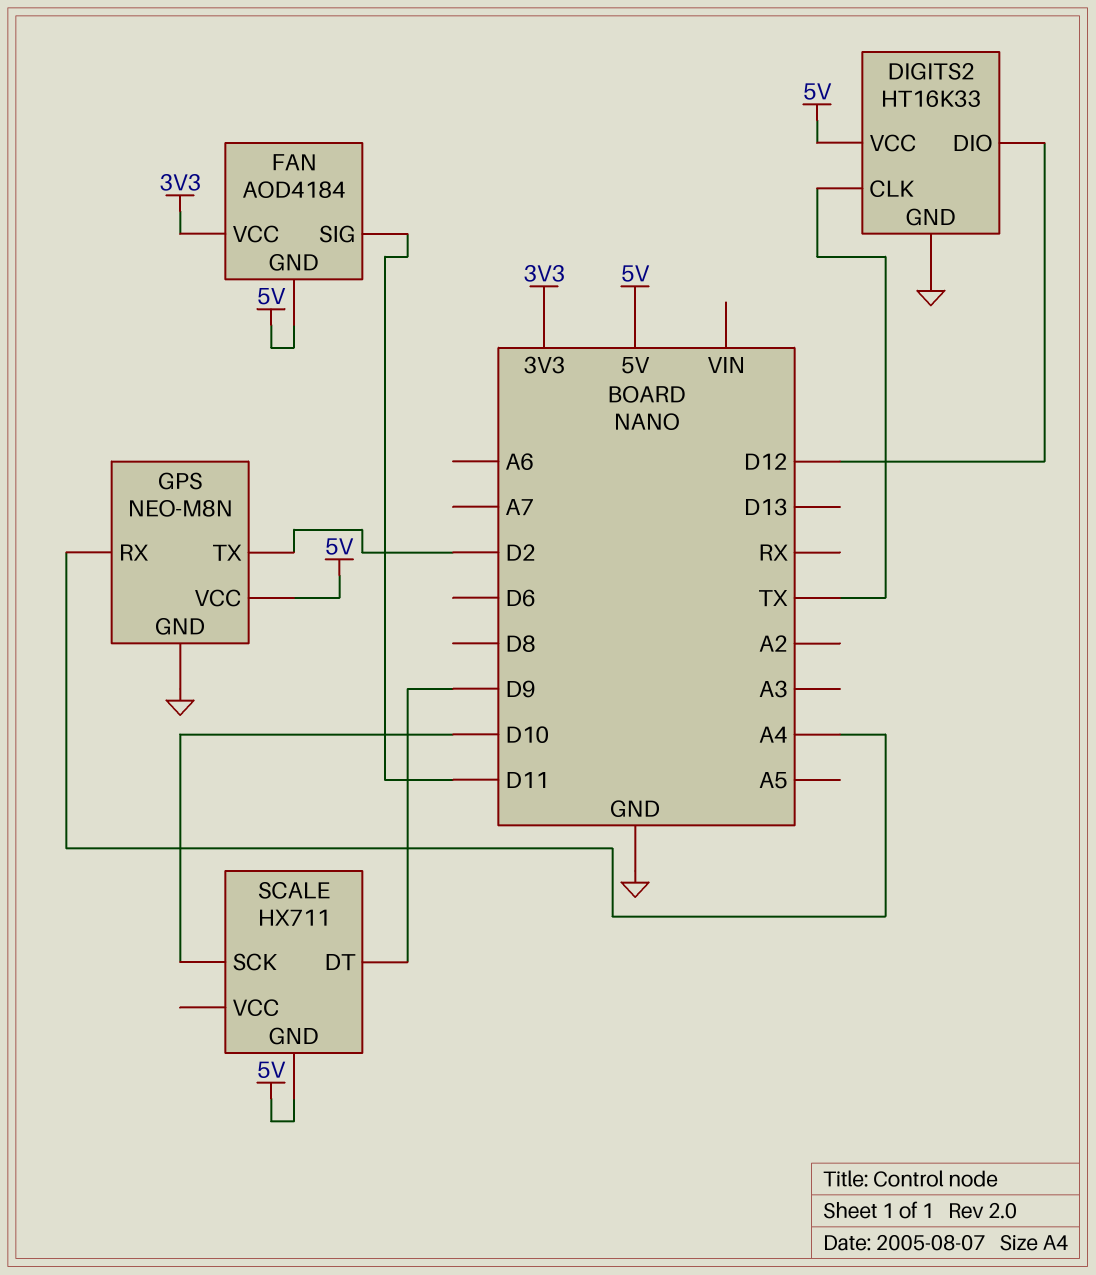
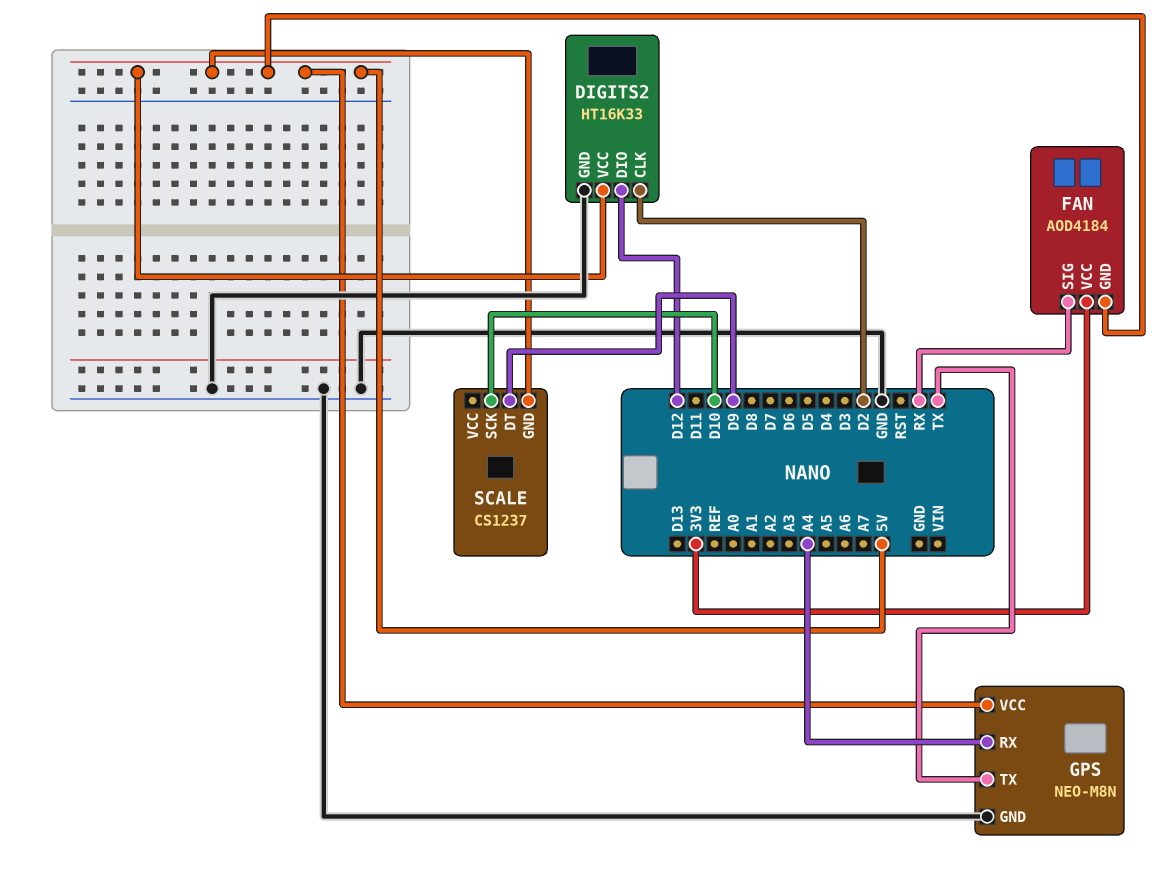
DIGITS2 pin CLK: TX -> D2
FAN pin SIG: D11 -> RX
GPS pin TX: D2 -> TX
SCALE: HX711 -> CS1237

